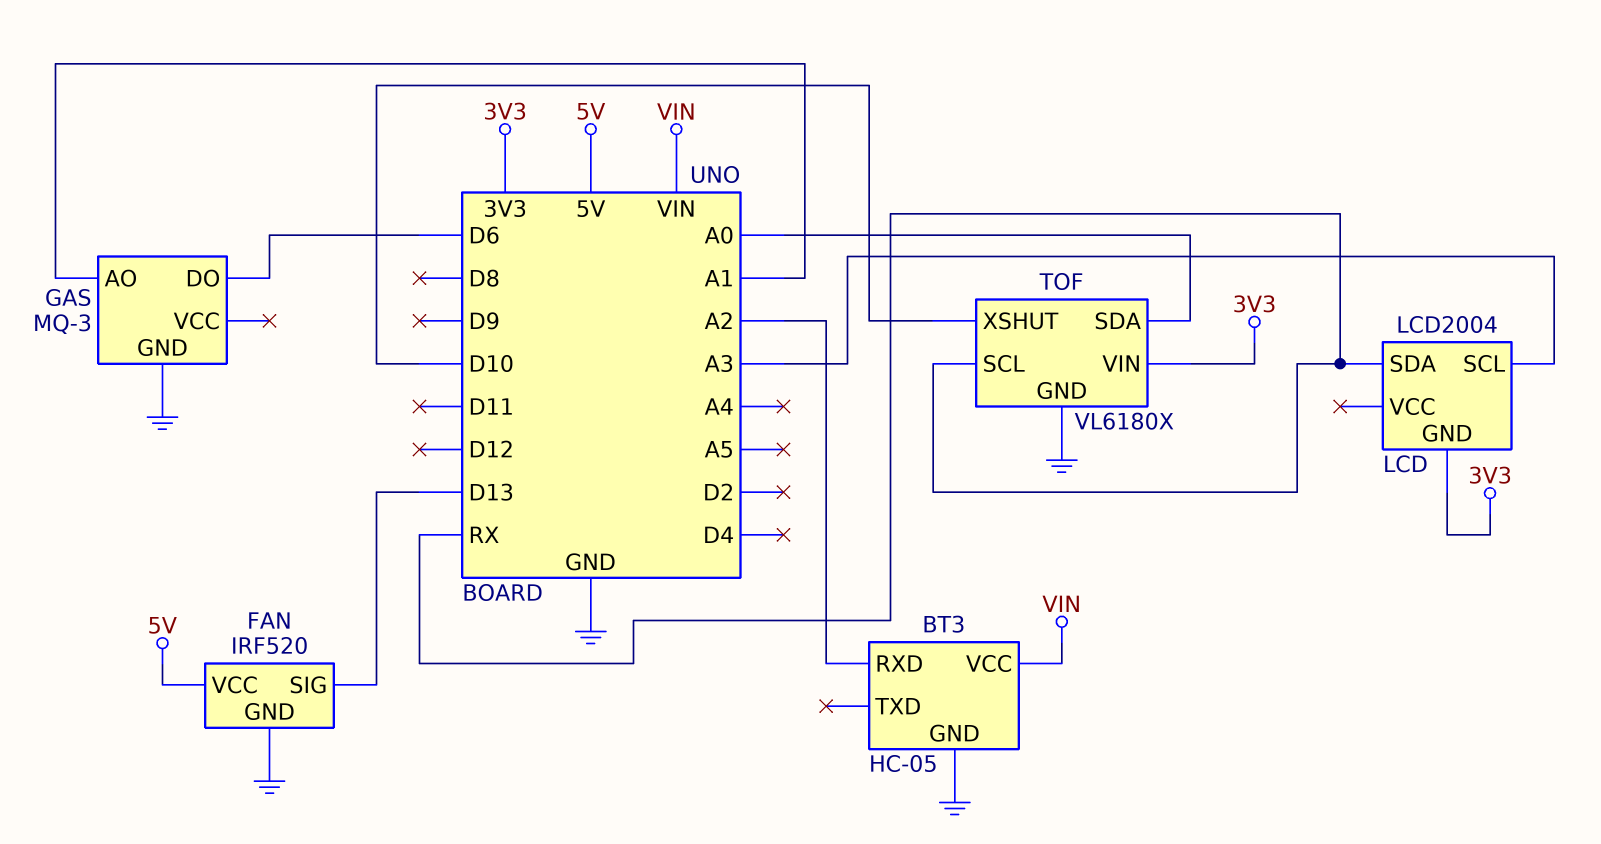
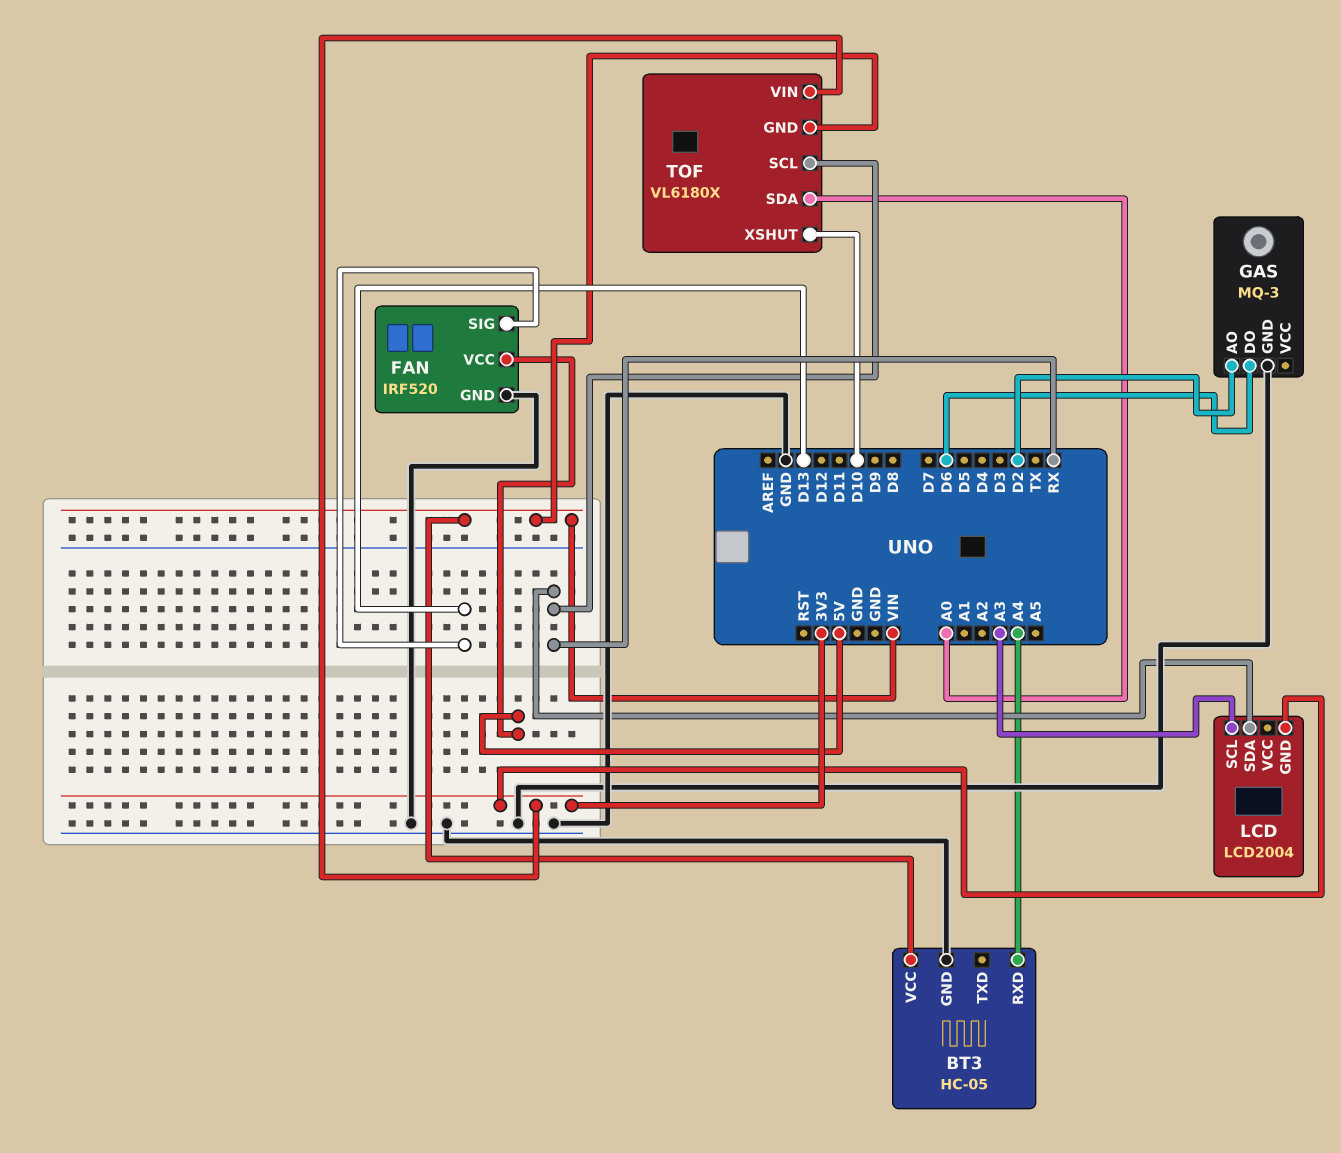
BT3 pin RXD: A2 -> A4
GAS pin AO: A1 -> D2
TOF pin GND: GND -> VIN

